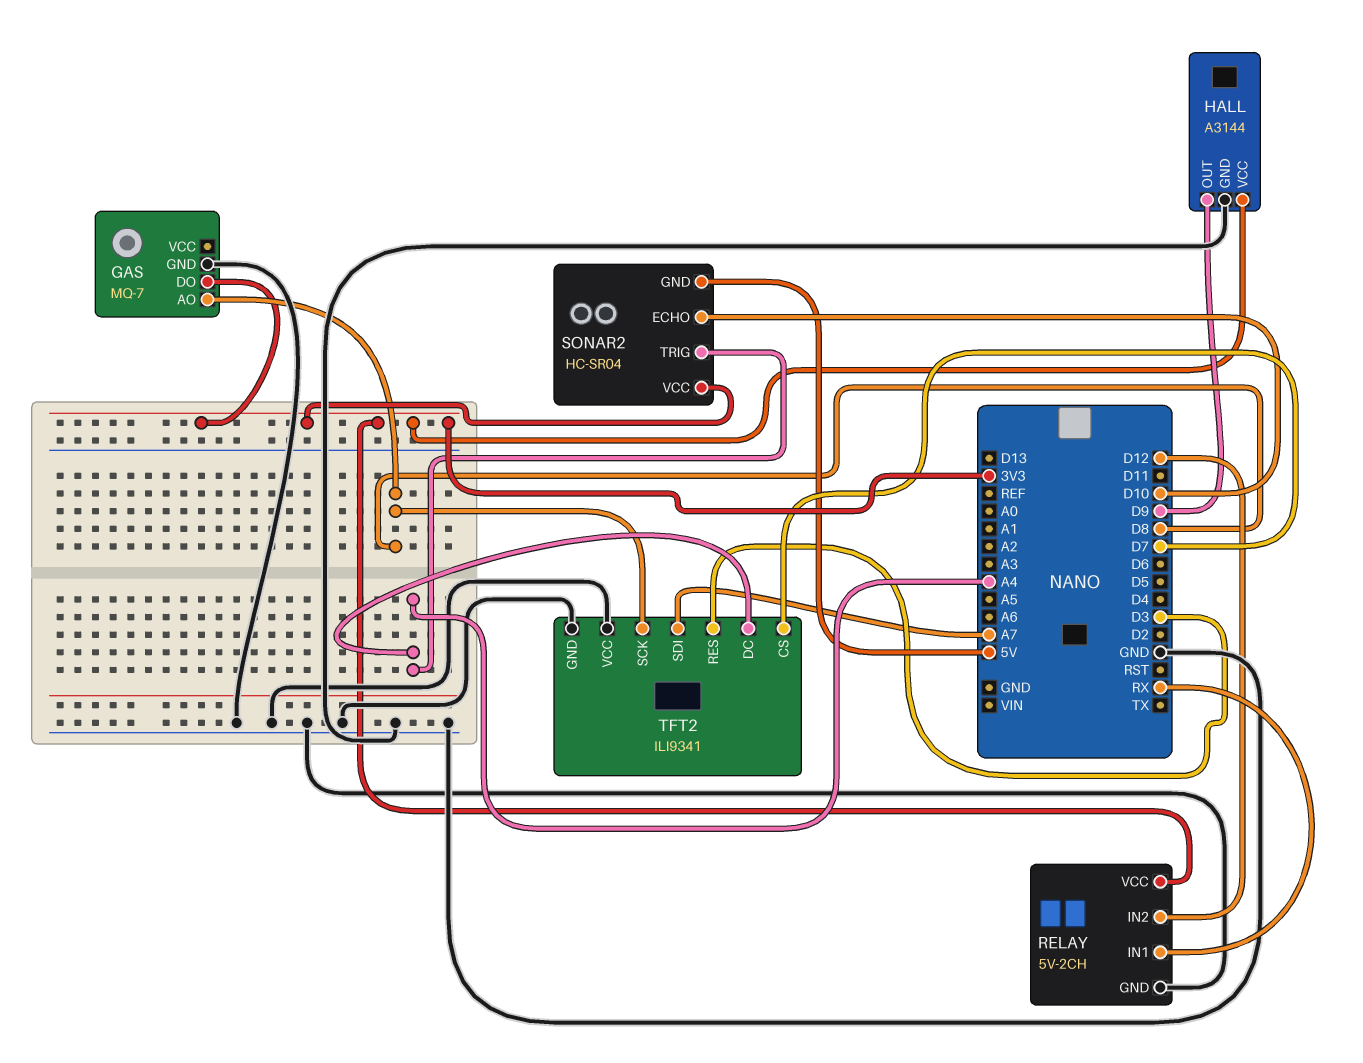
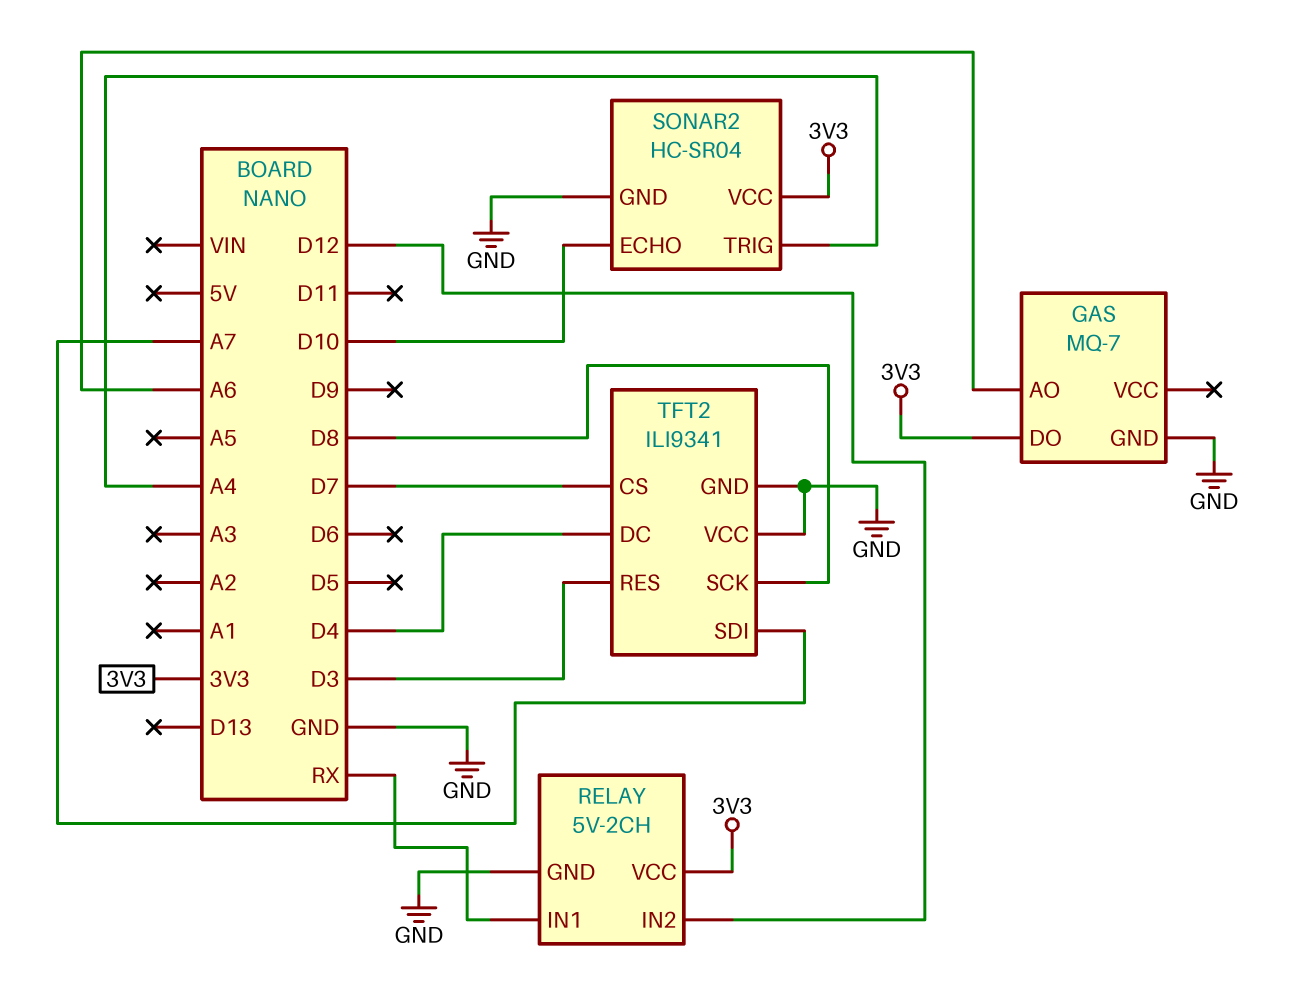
GAS pin AO: D8 -> A6
HALL: A3144 -> none
HALL pin GND: GND -> none
HALL pin OUT: D9 -> none
HALL pin VCC: 3V3 -> none
SONAR2 pin GND: 5V -> GND
TFT2 pin DC: A4 -> D4

